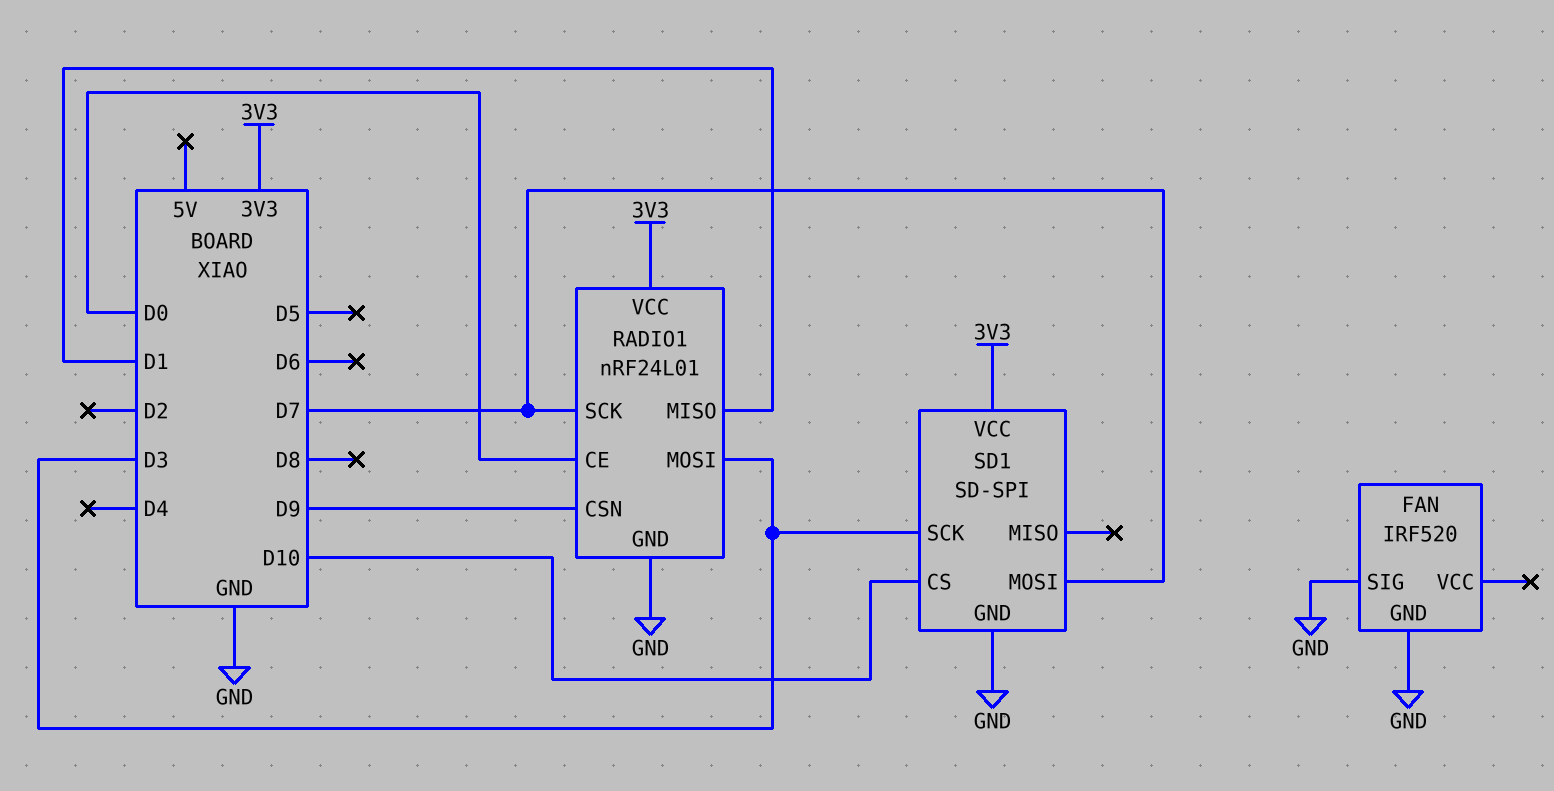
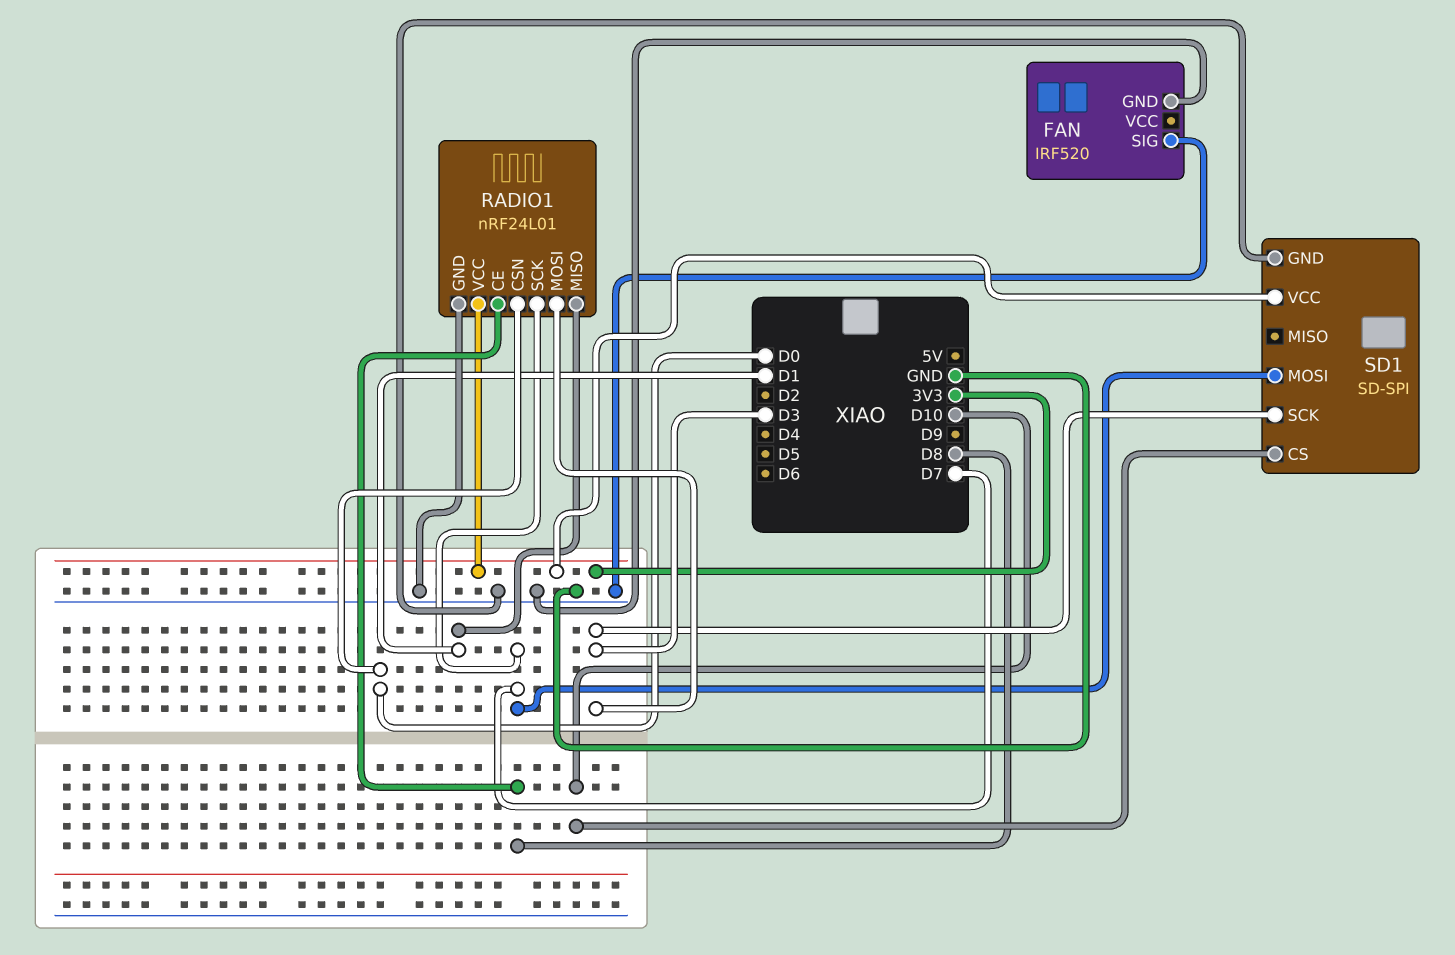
RADIO1 pin CE: D0 -> D8
RADIO1 pin CSN: D9 -> D0

